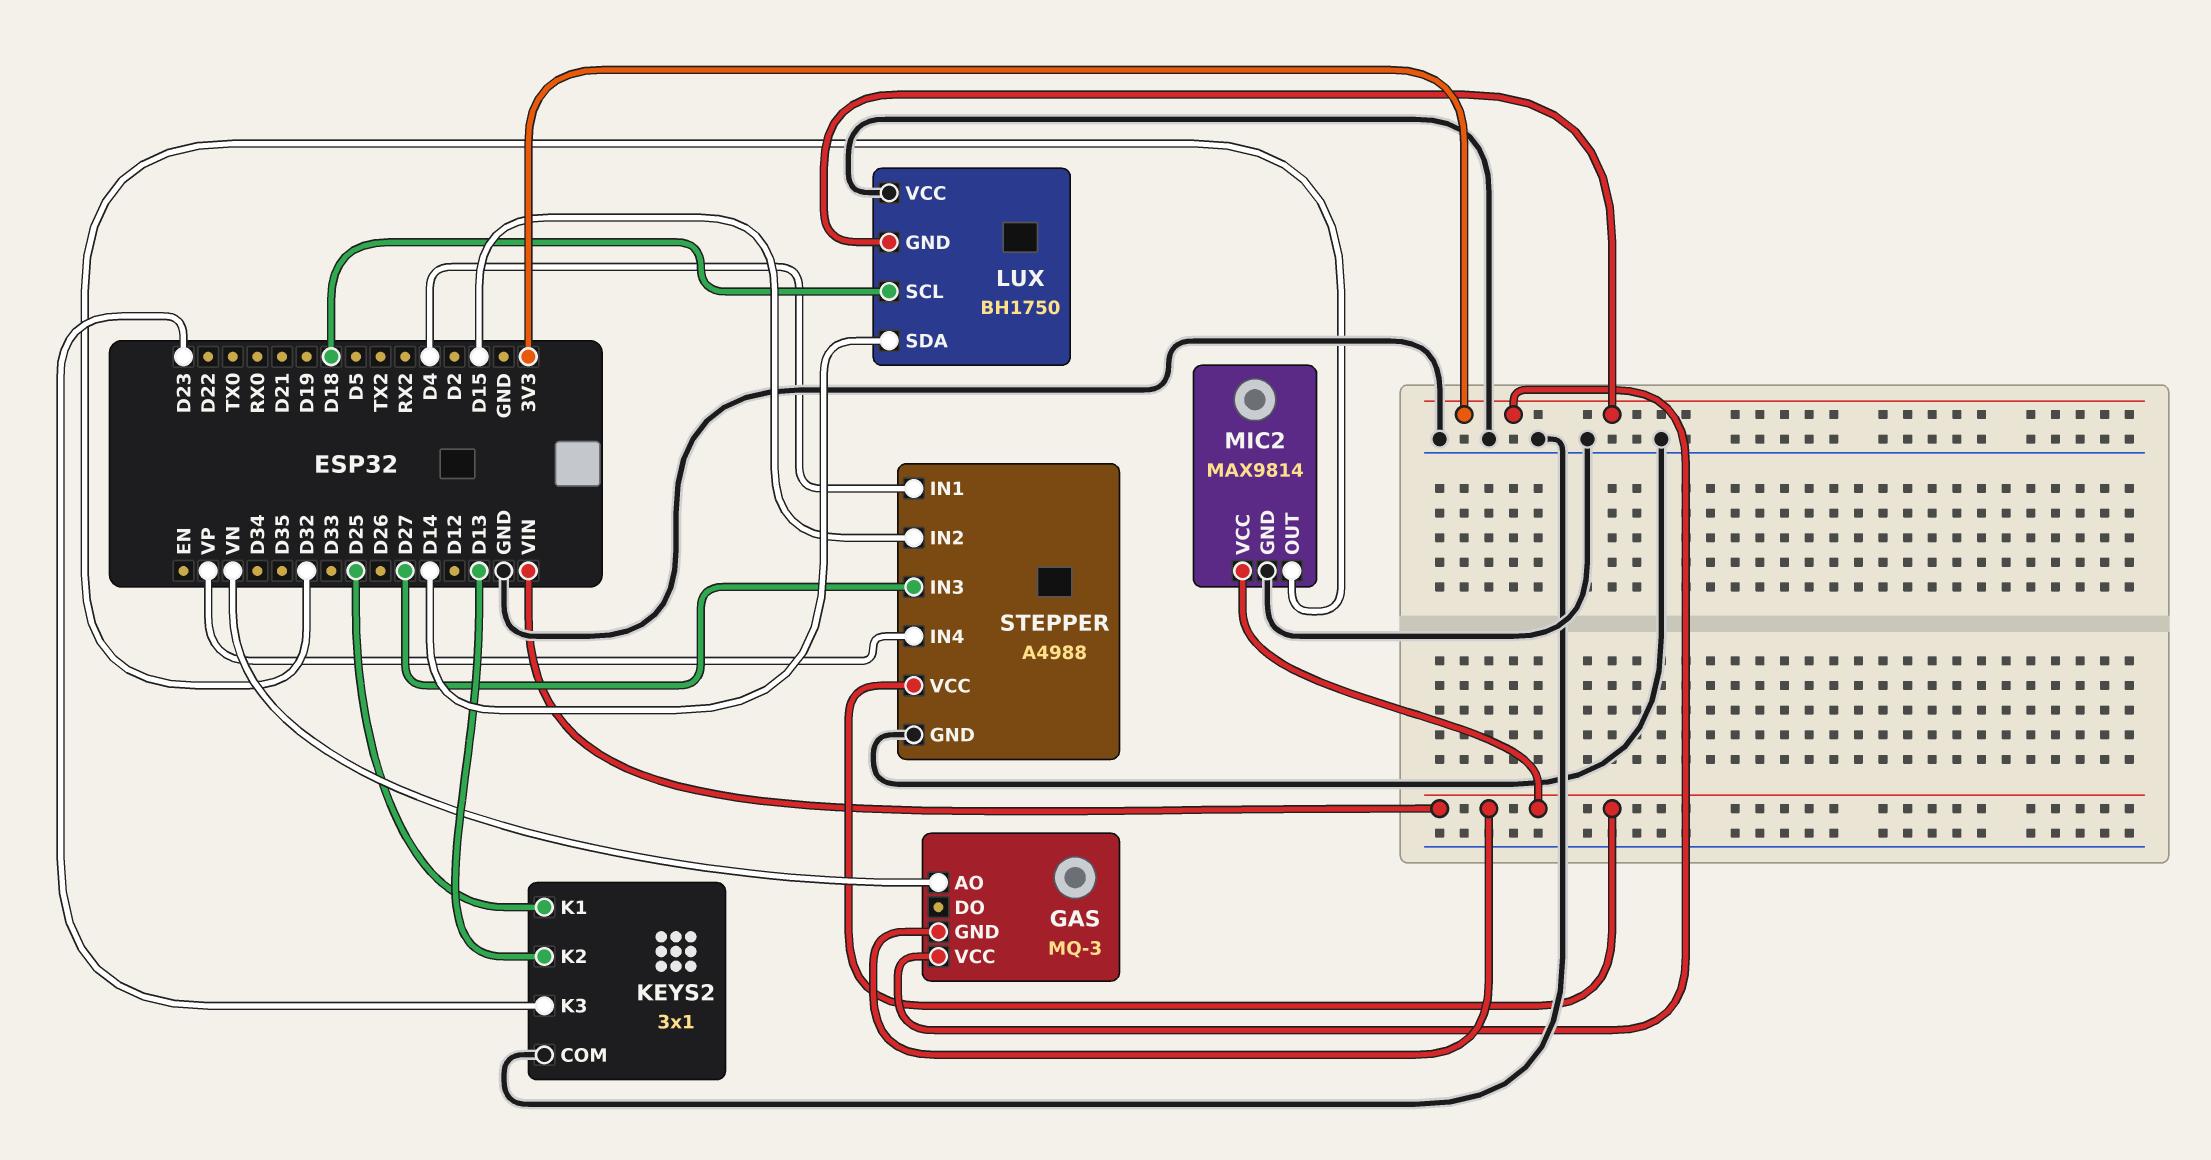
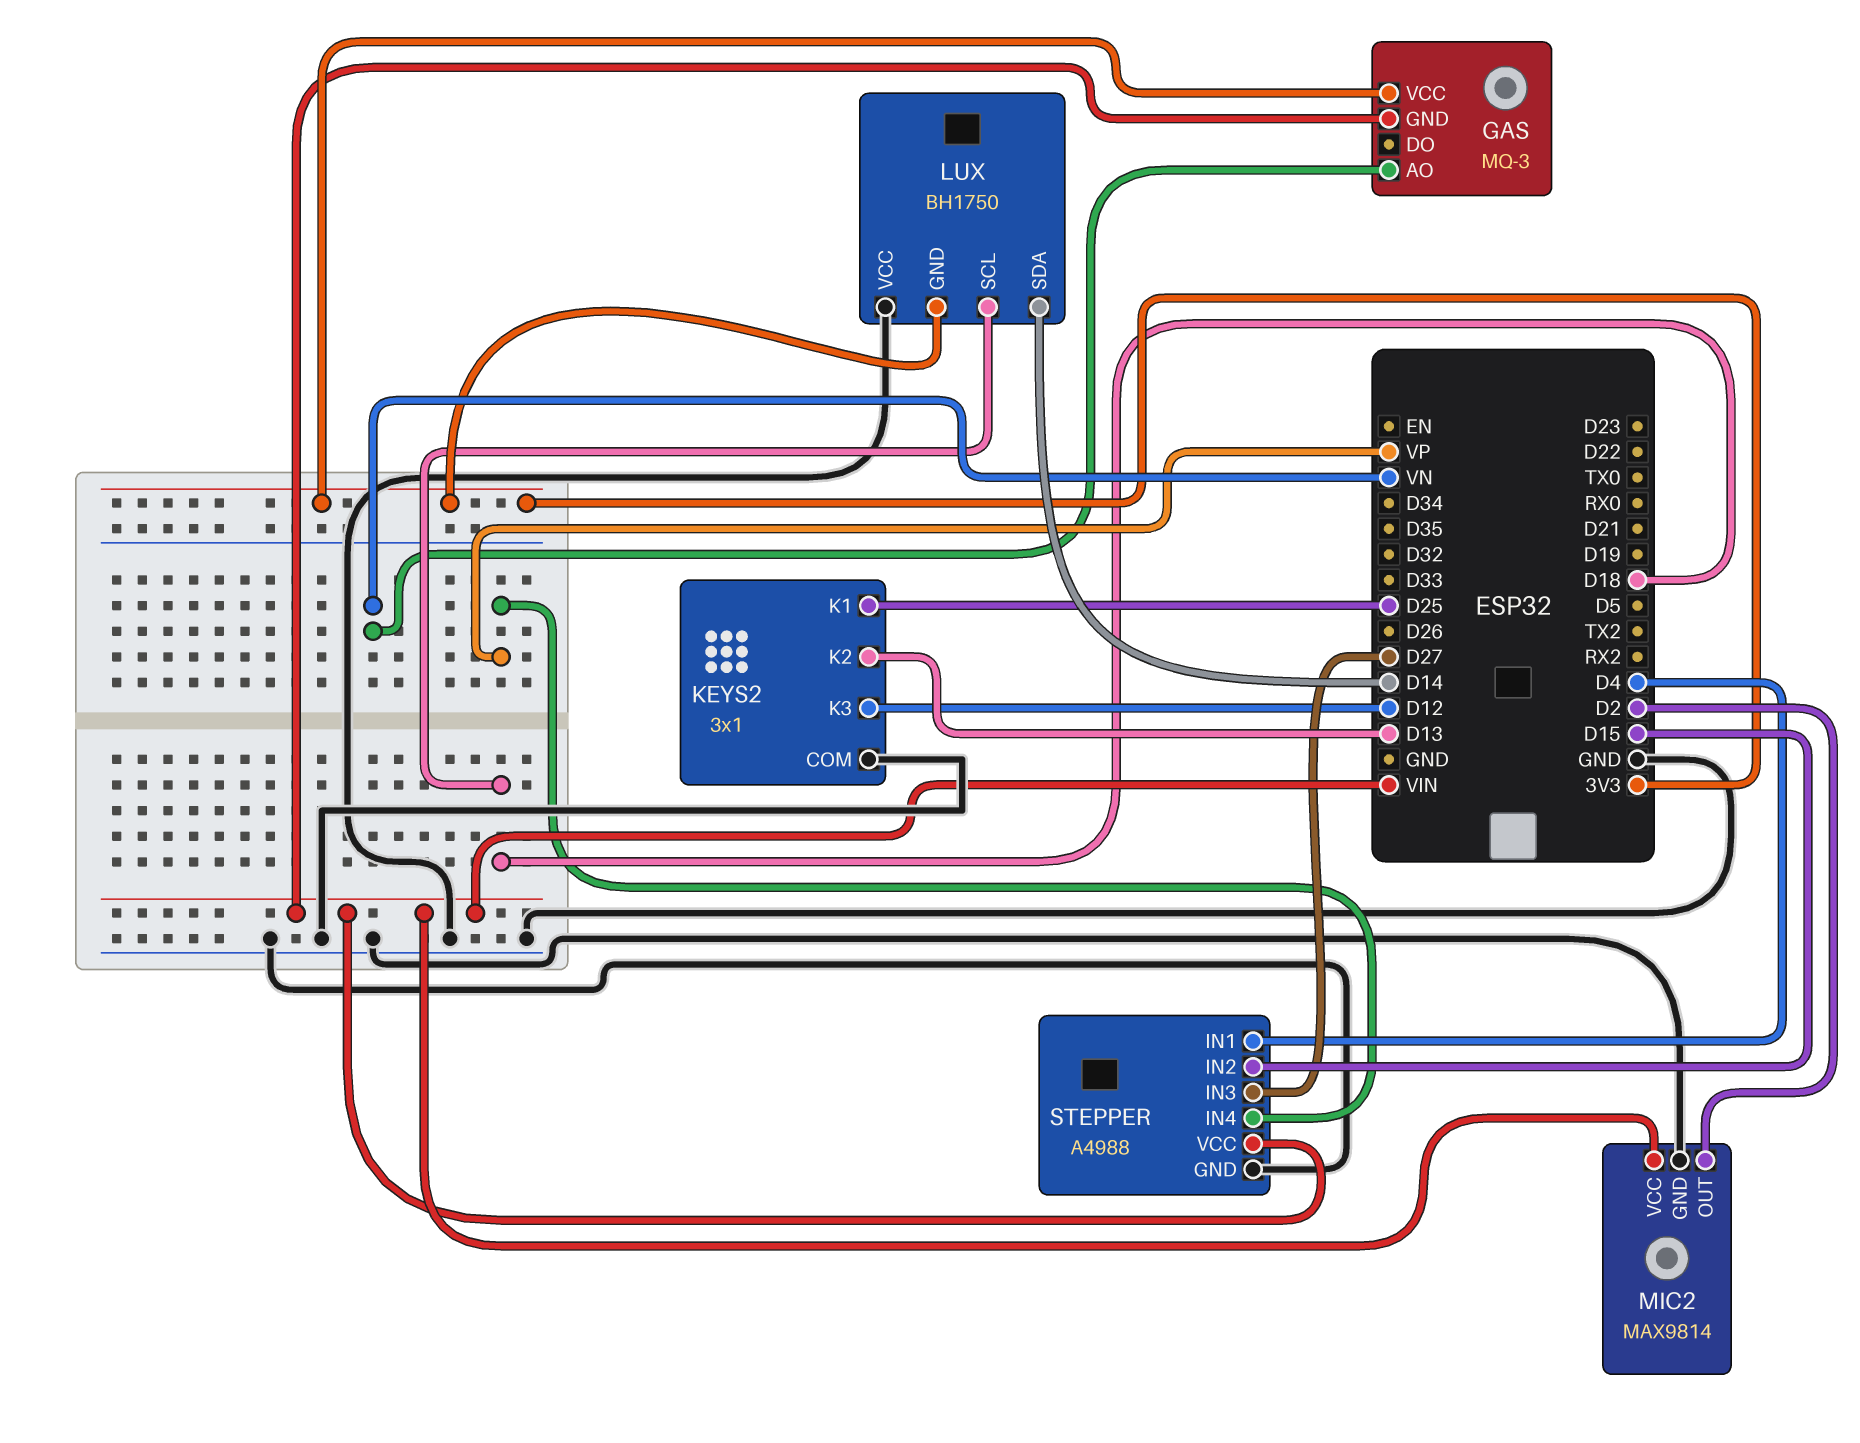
KEYS2 pin K3: D23 -> D12
MIC2 pin OUT: D32 -> D2

